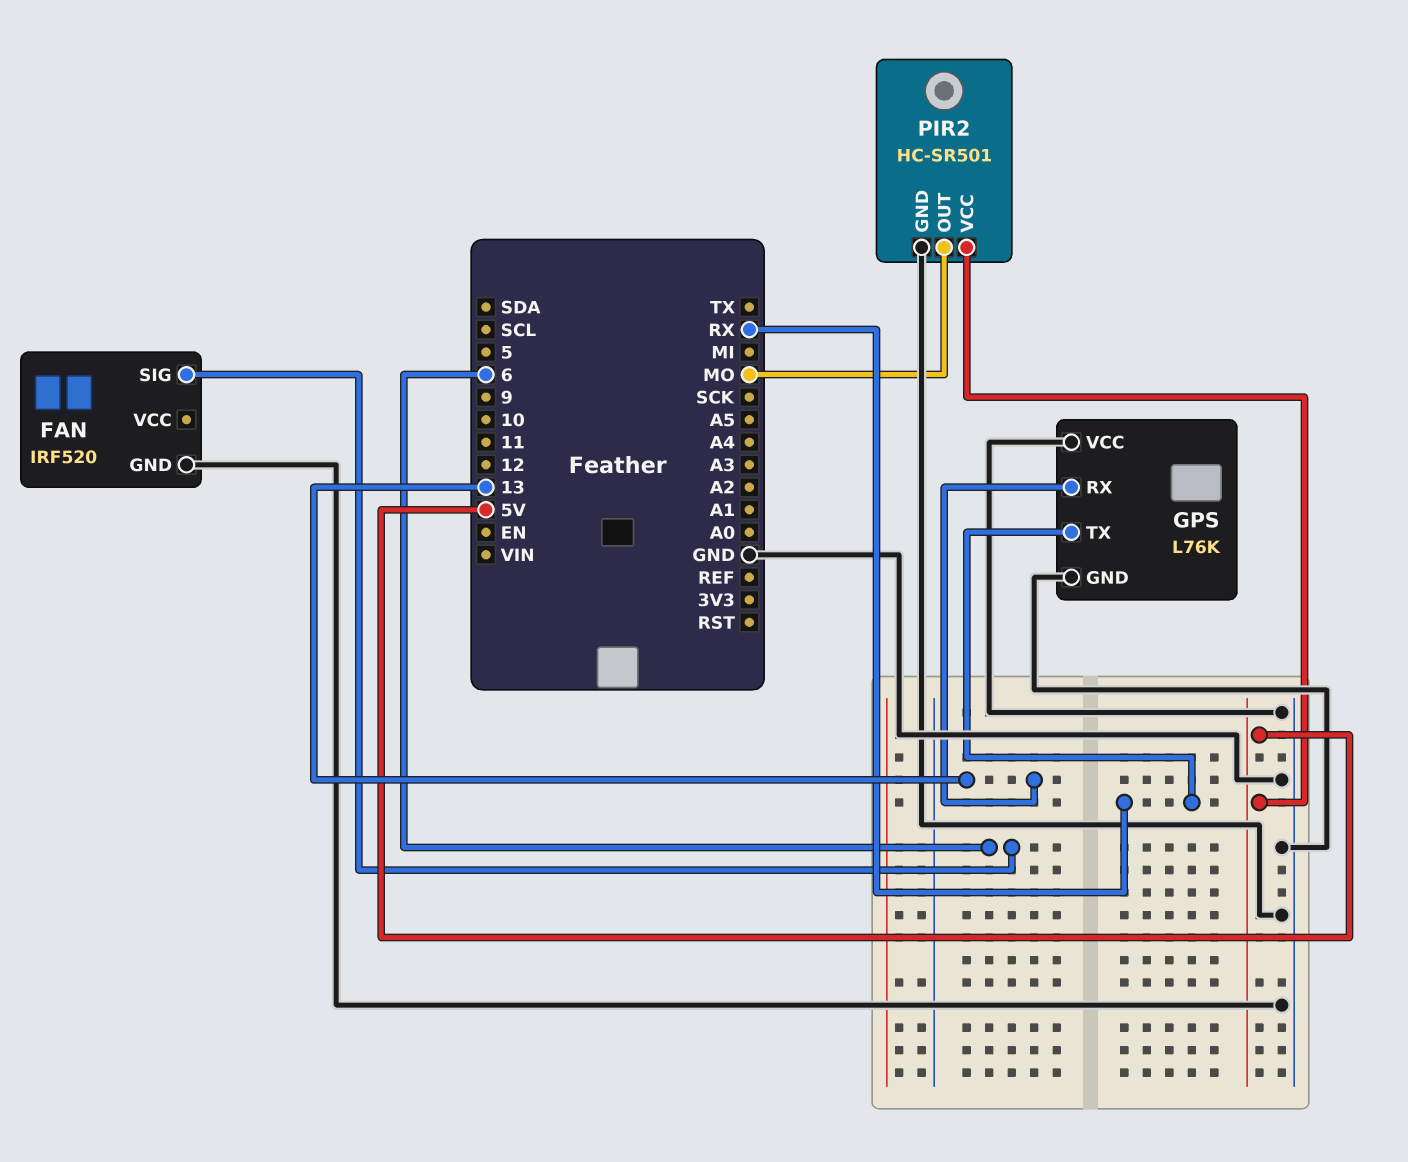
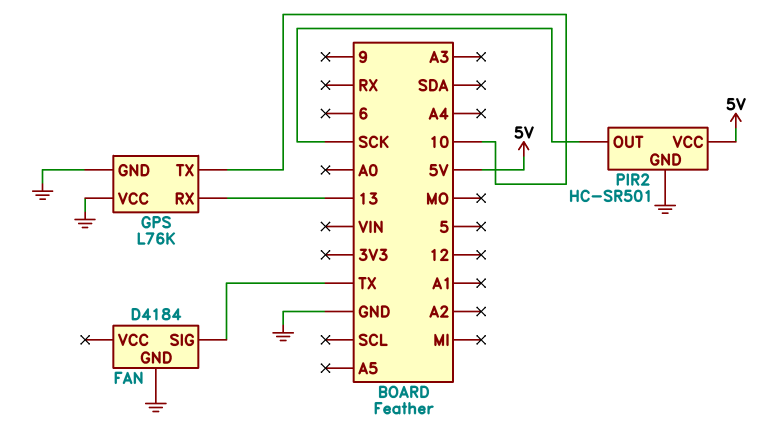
FAN: IRF520 -> D4184
FAN pin SIG: 6 -> TX
GPS pin TX: RX -> 10
PIR2 pin OUT: MO -> SCK

